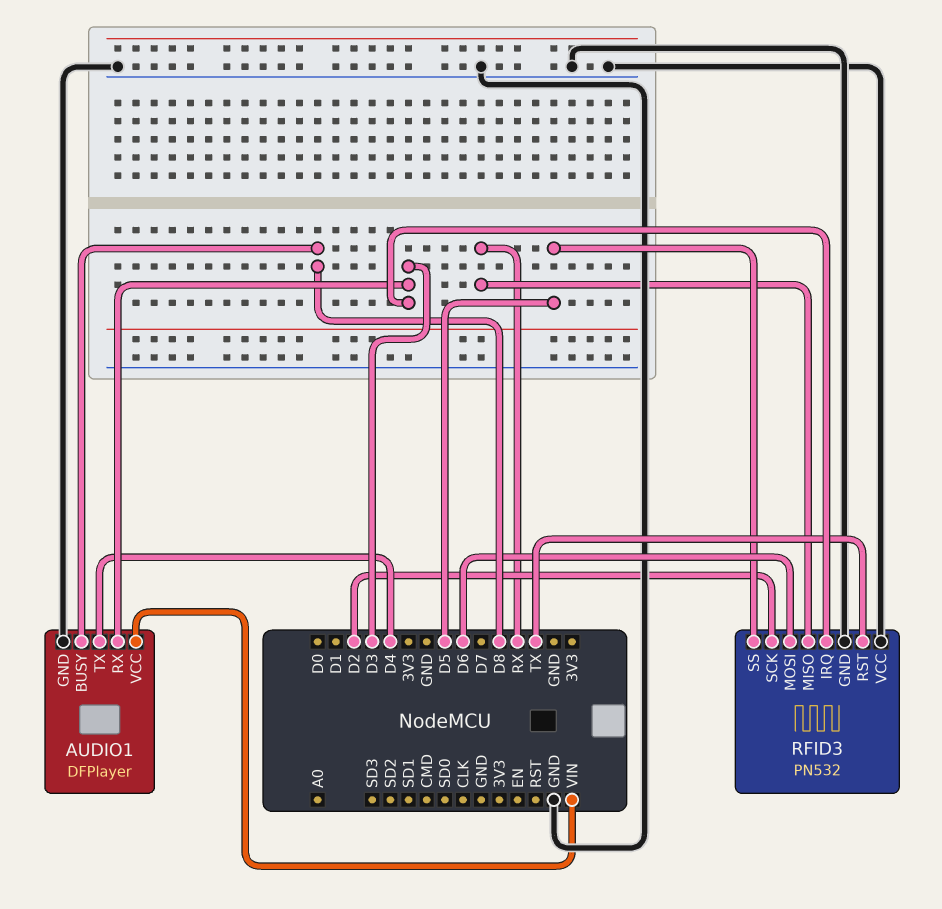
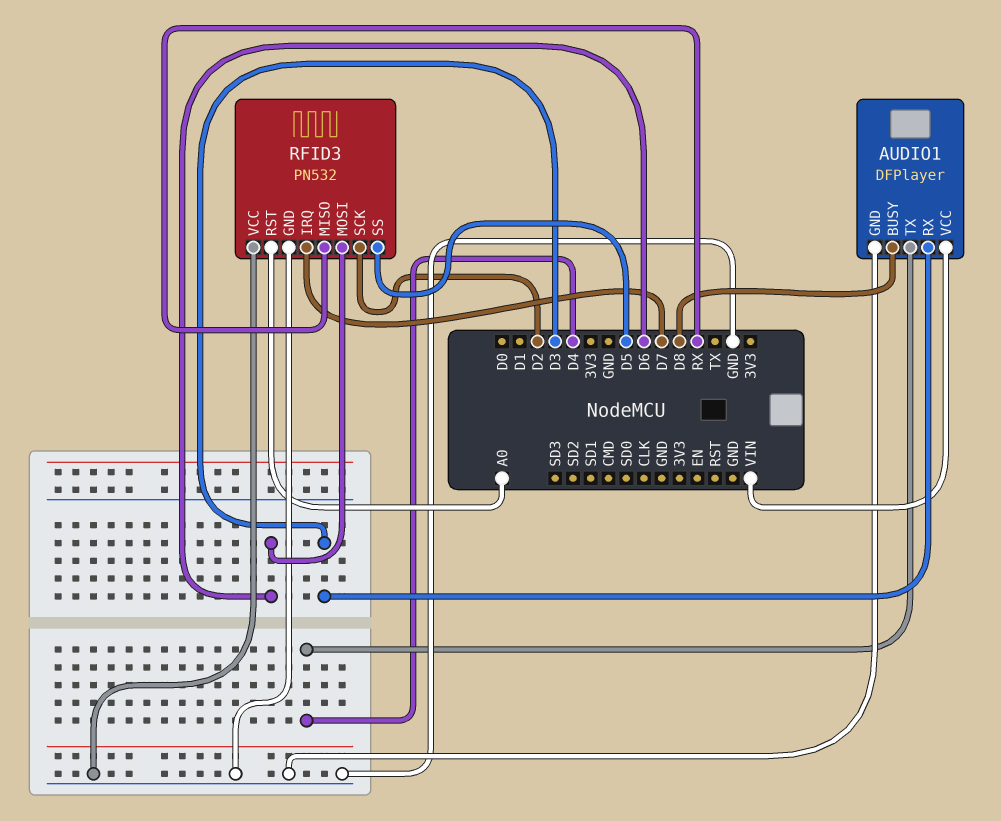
RFID3 pin IRQ: D3 -> D7
RFID3 pin RST: TX -> A0

